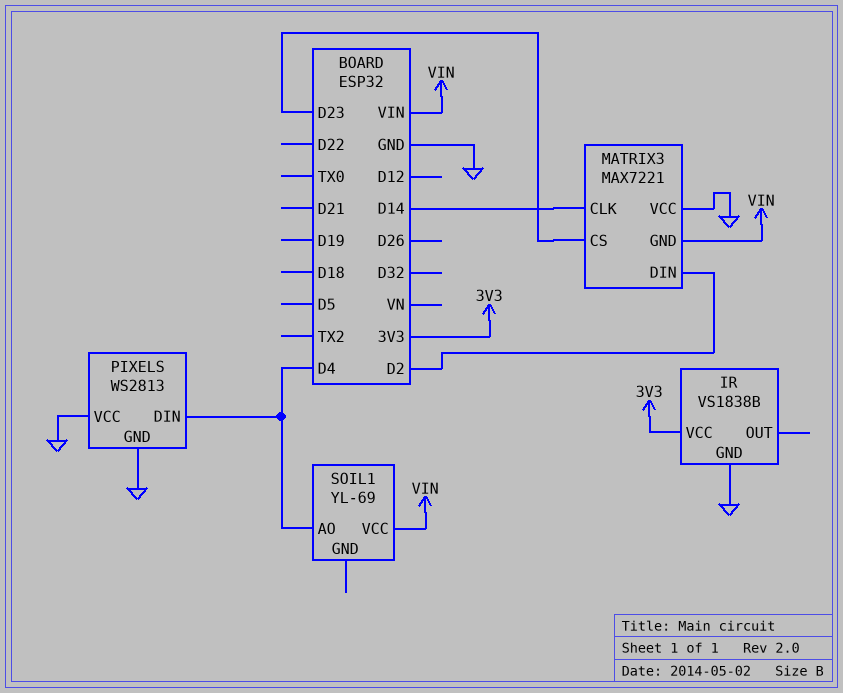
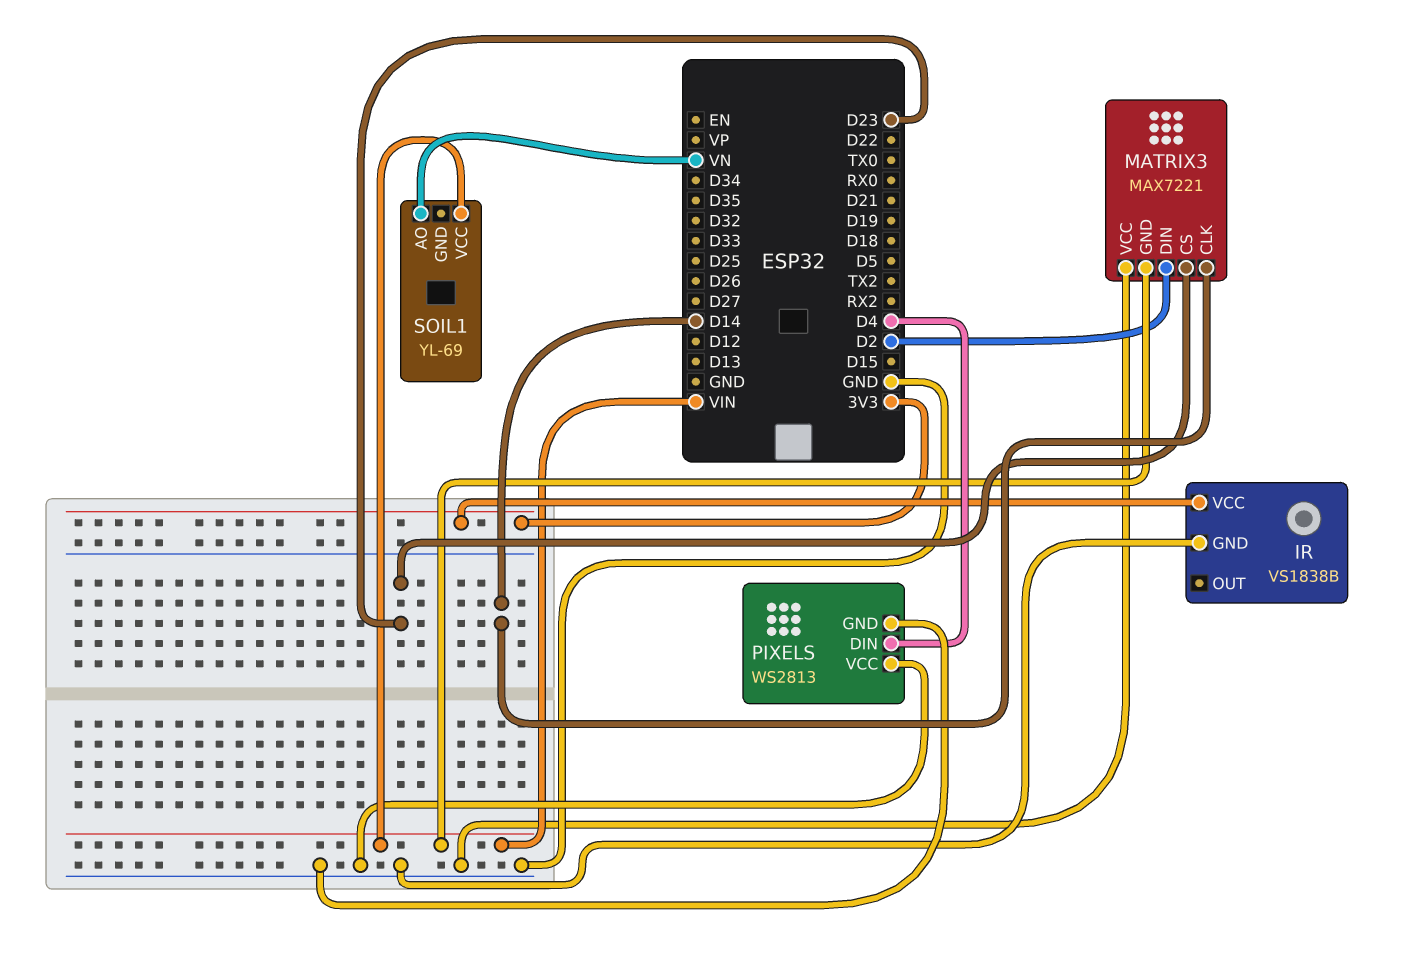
SOIL1 pin AO: D4 -> VN

